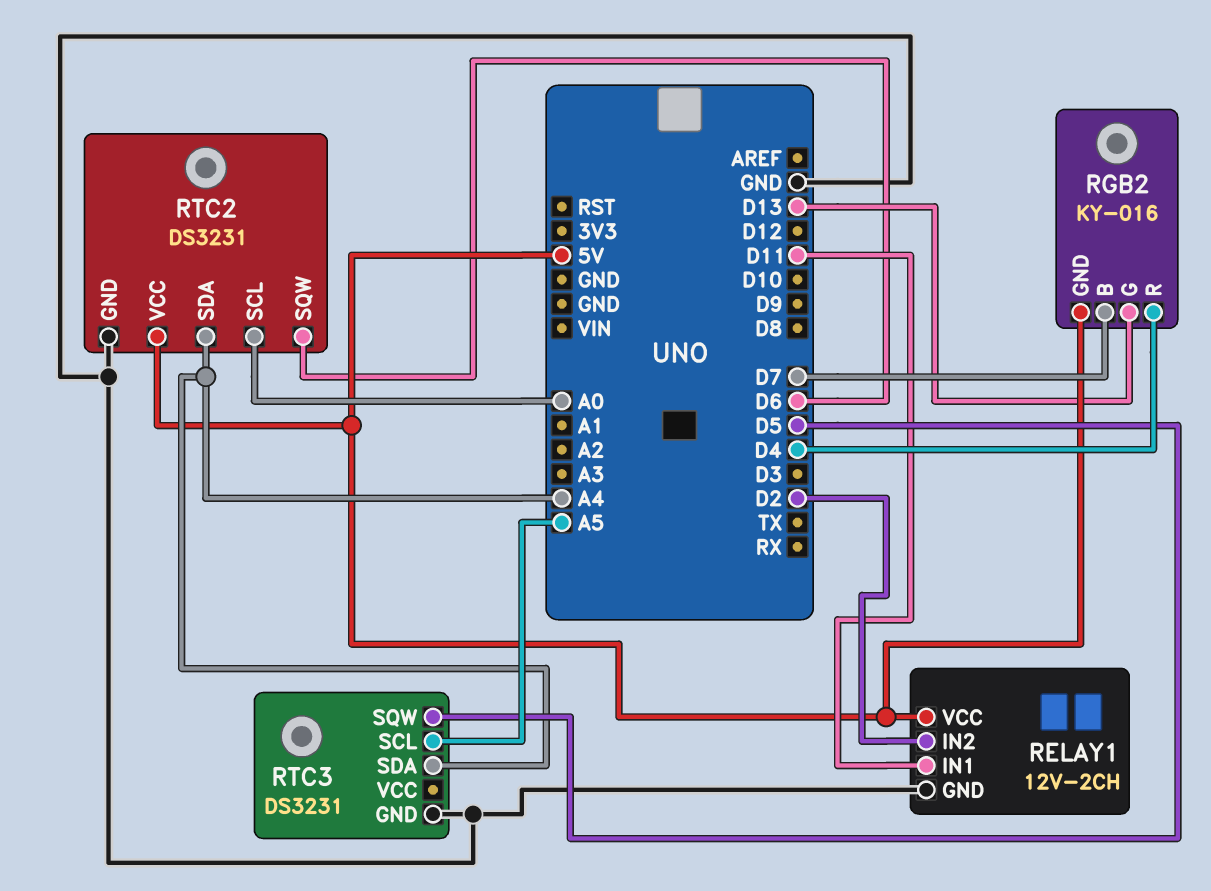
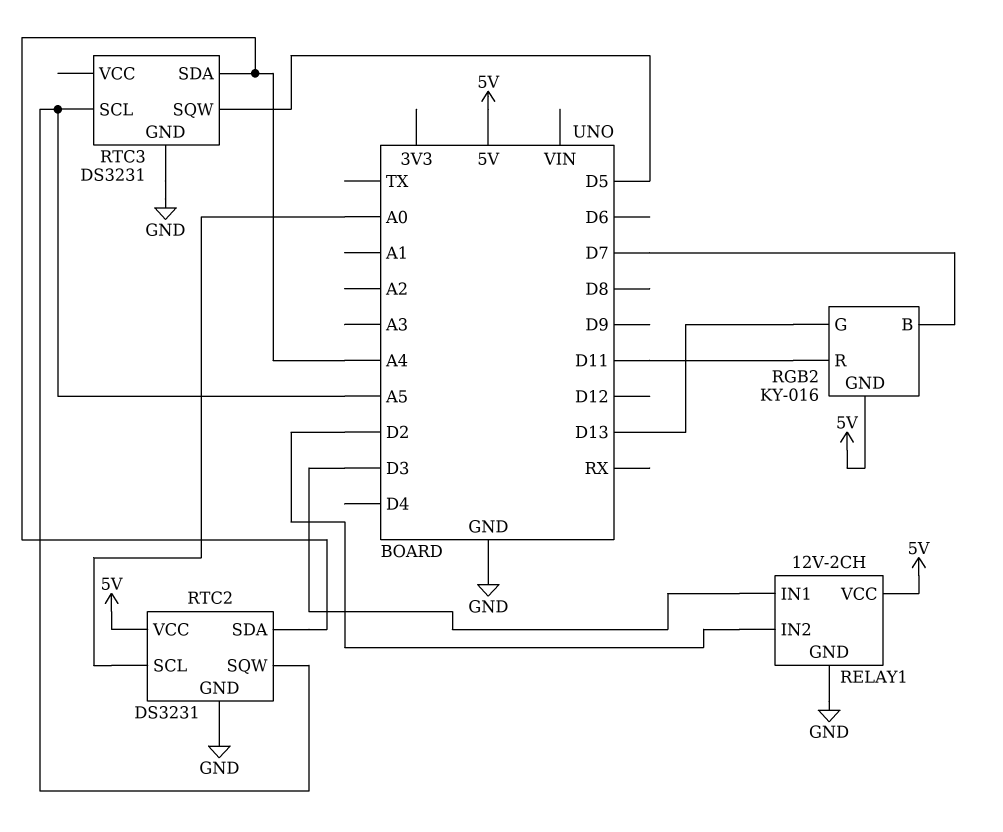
RELAY1 pin IN1: D11 -> D3
RGB2 pin R: D4 -> D11
RTC2 pin SQW: D6 -> A5

